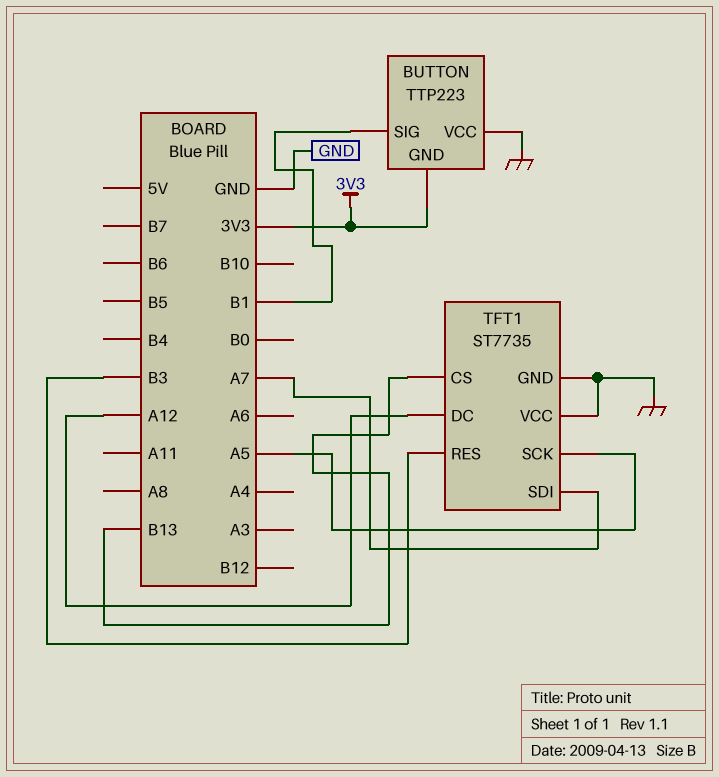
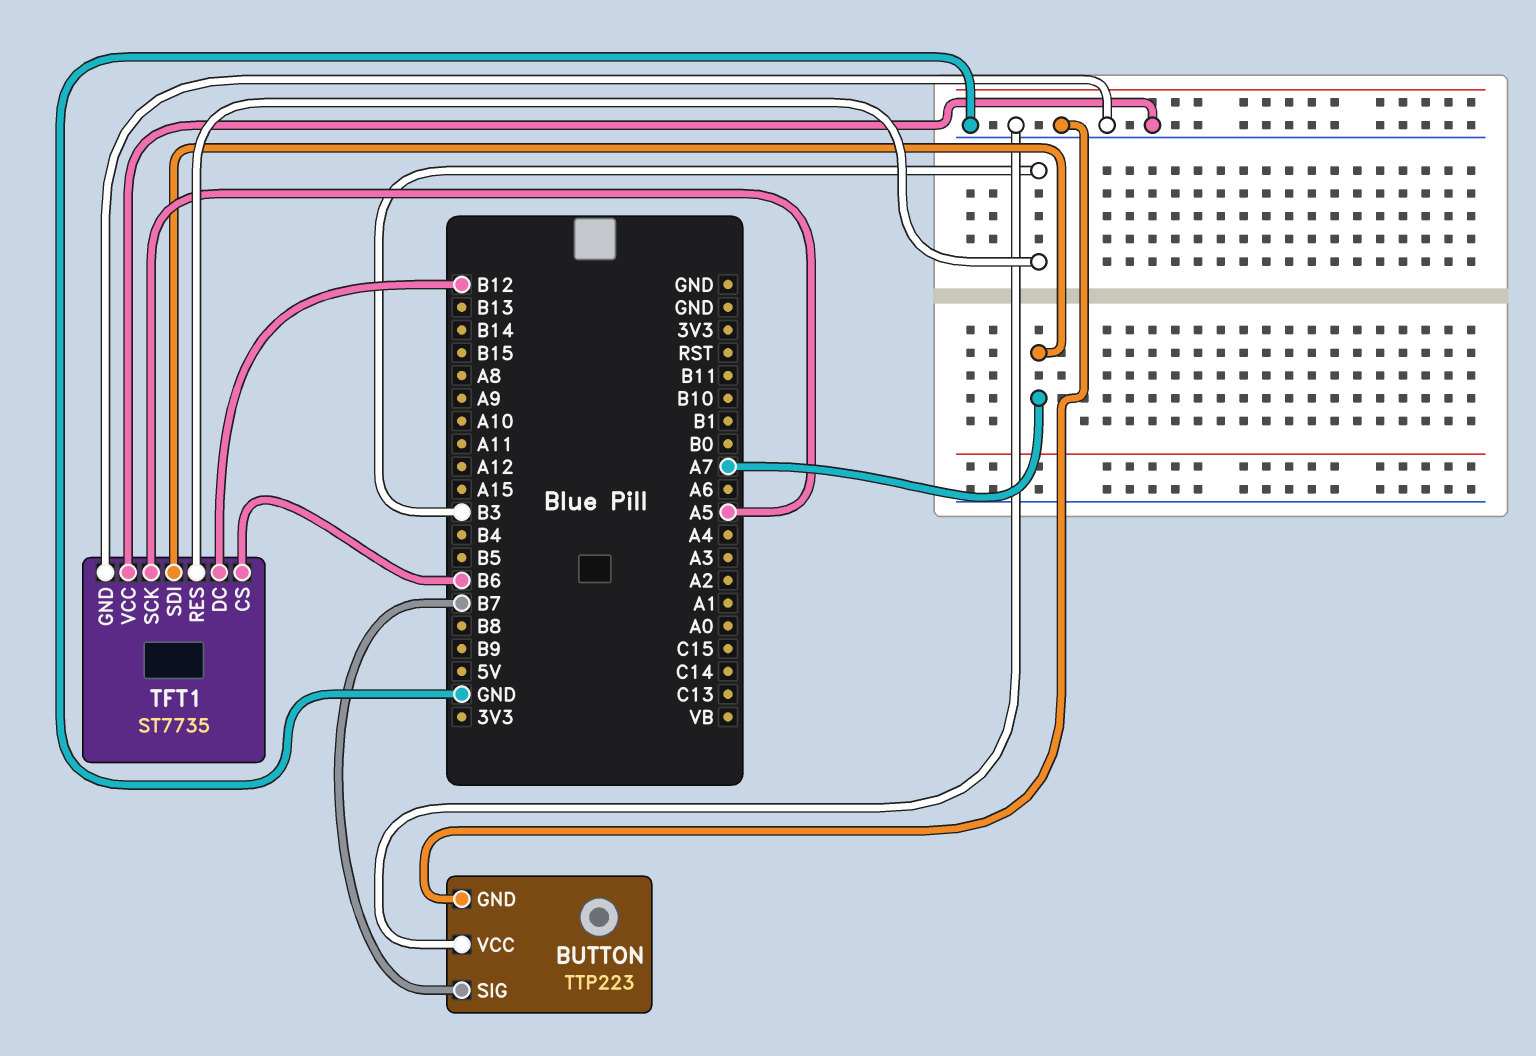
BUTTON pin GND: 3V3 -> GND
BUTTON pin SIG: B1 -> B7
TFT1 pin CS: B13 -> B6
TFT1 pin DC: A12 -> B12

